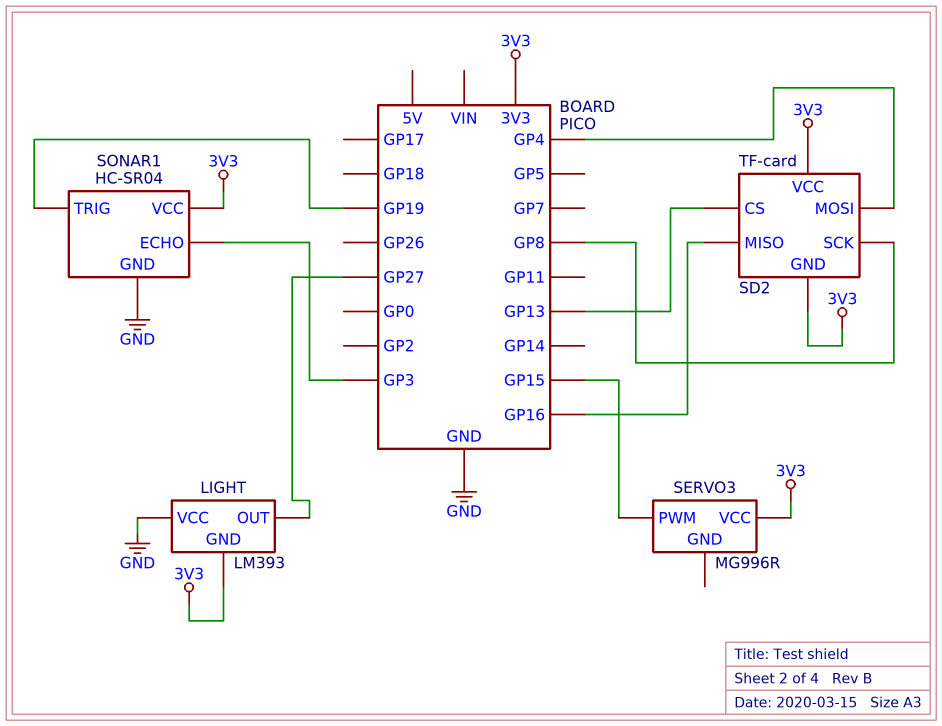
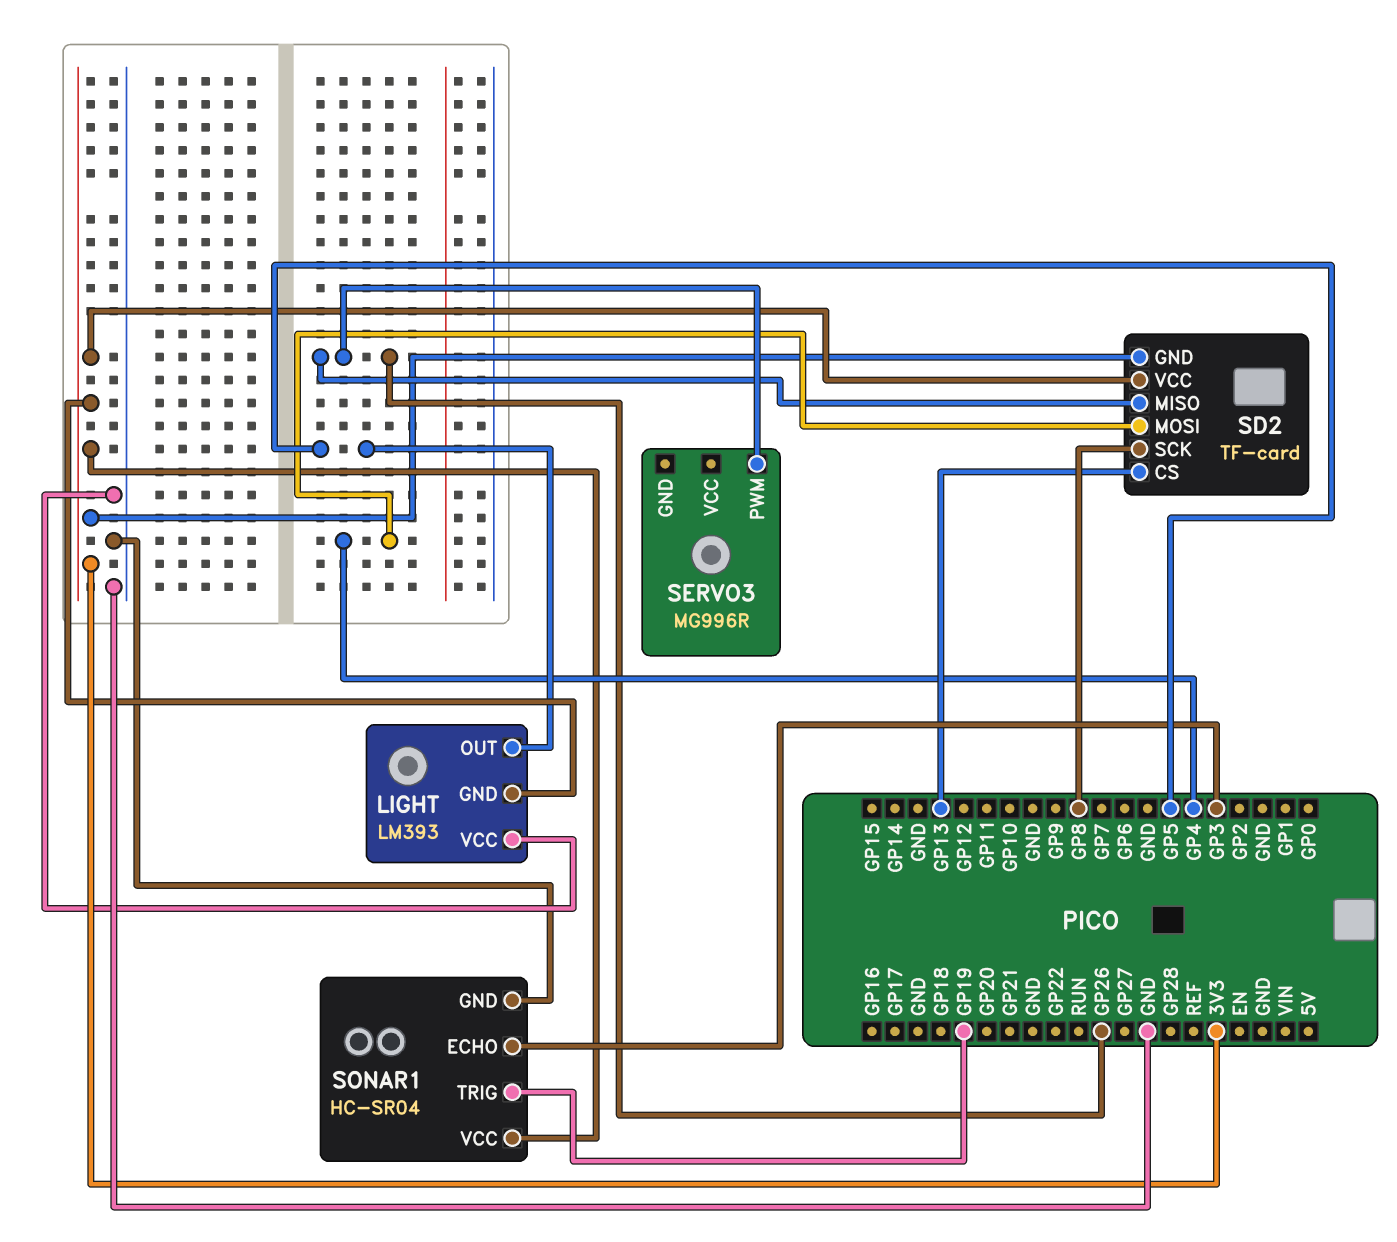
LIGHT pin OUT: GP27 -> GP5
SD2 pin MISO: GP16 -> GP26
SERVO3 pin PWM: GP15 -> GP26
SERVO3 pin VCC: 3V3 -> none

